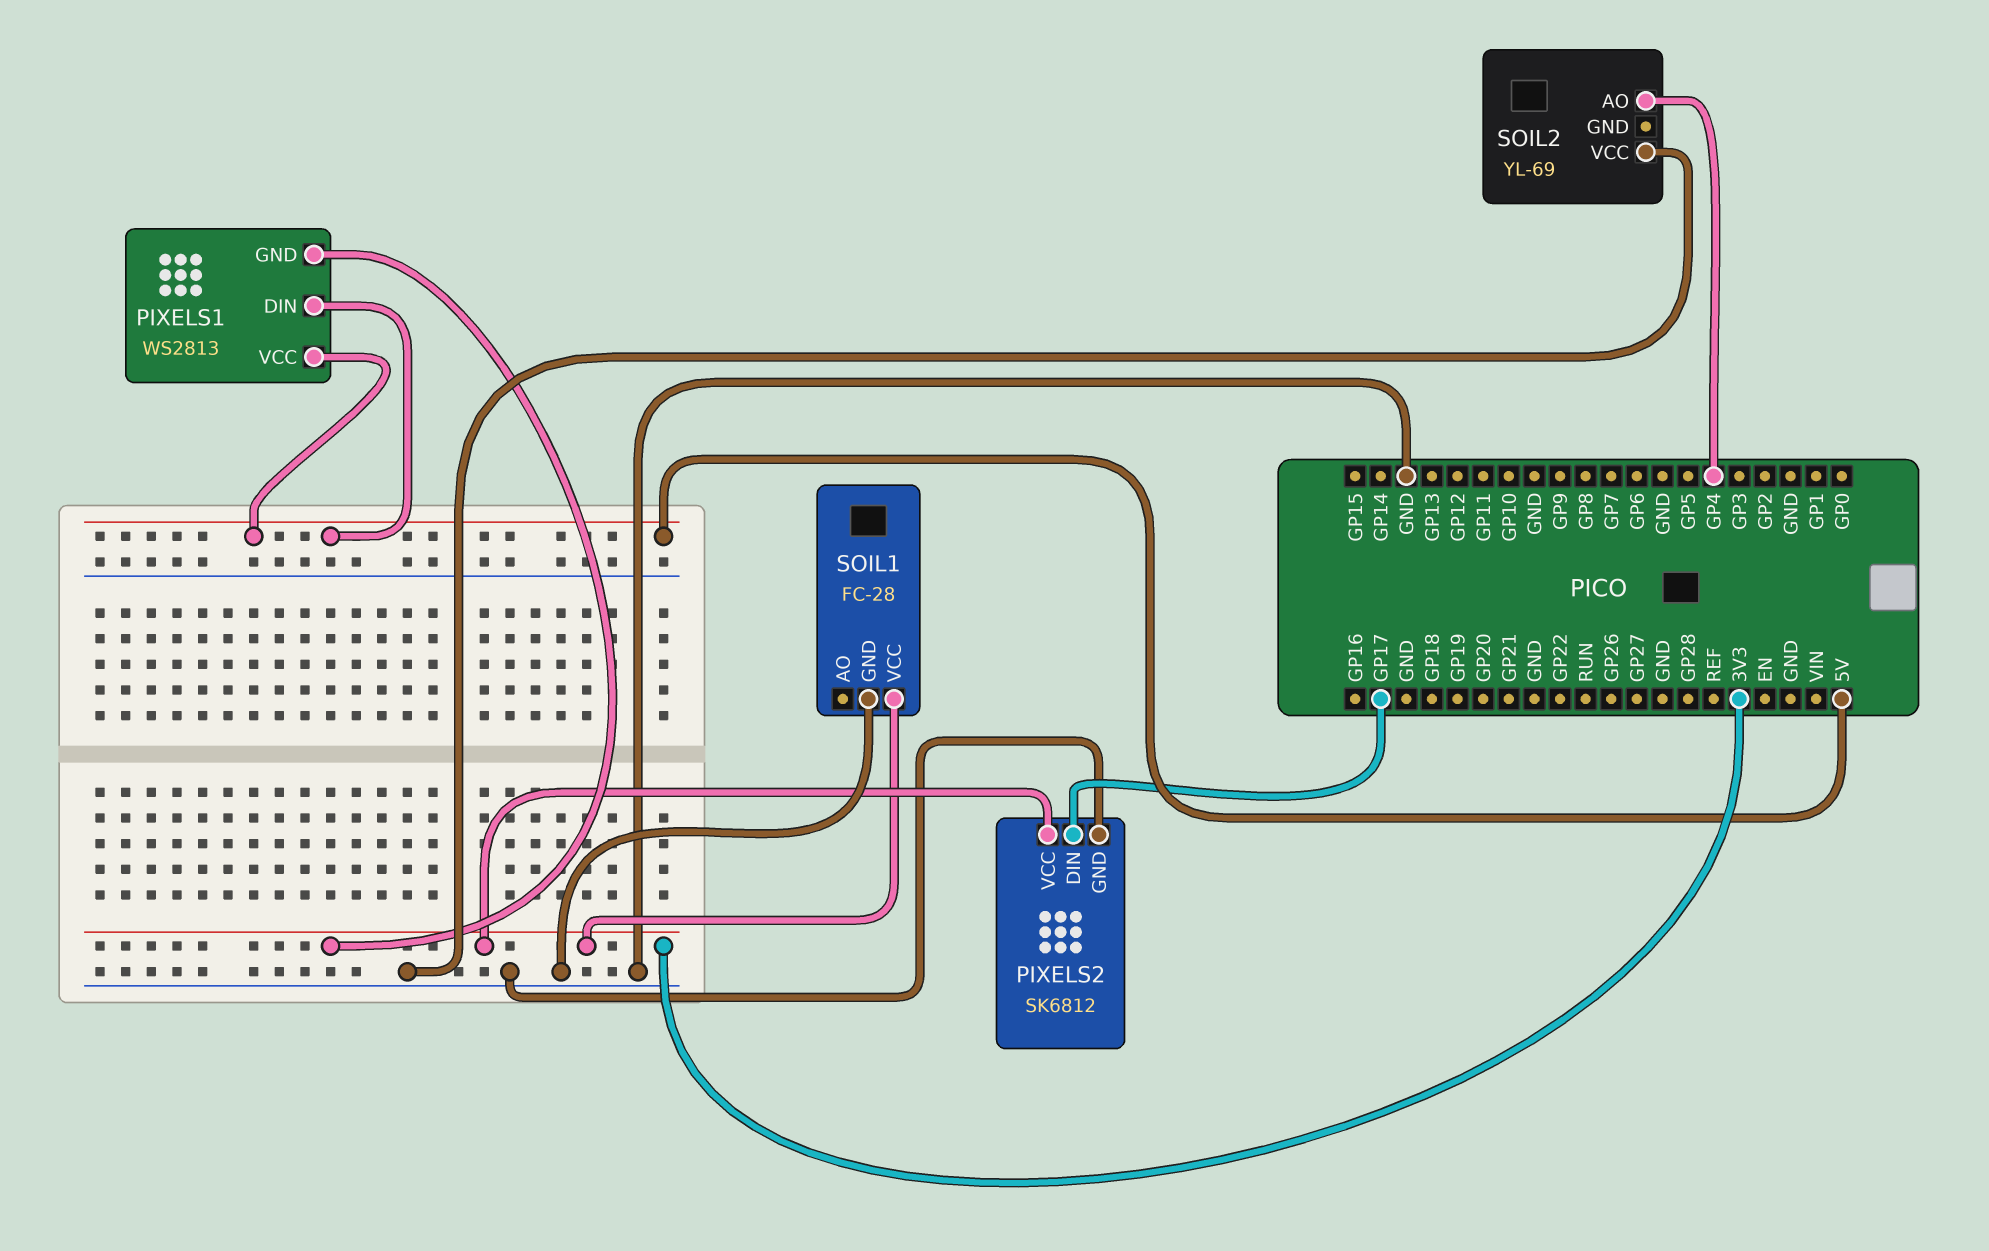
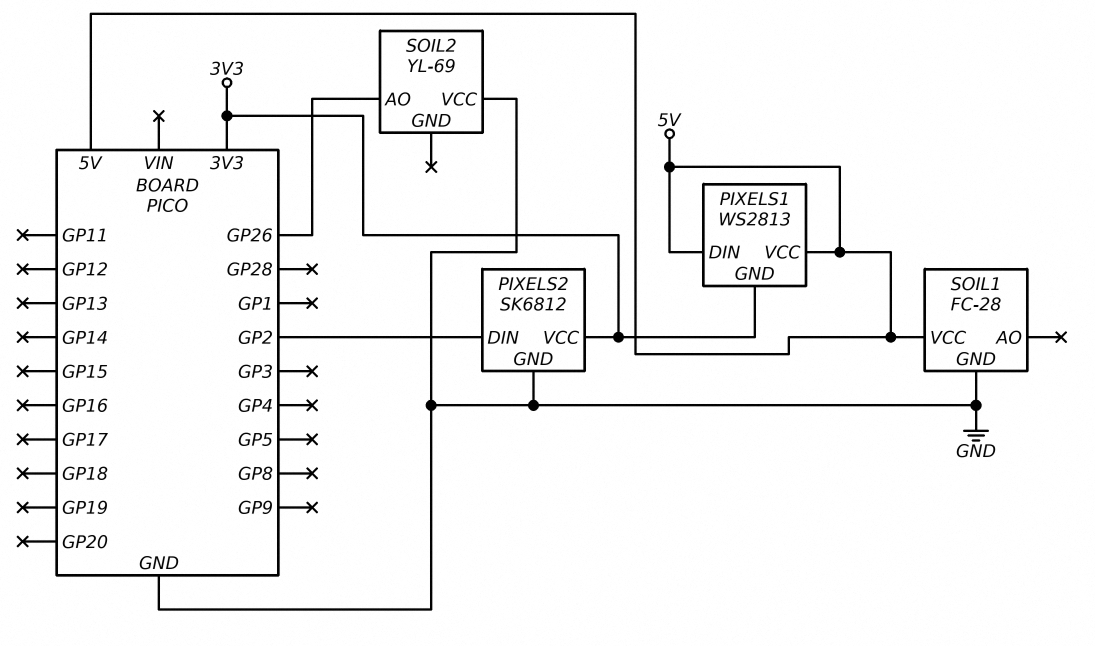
PIXELS2 pin DIN: GP17 -> GP2
SOIL1 pin VCC: 3V3 -> 5V
SOIL2 pin AO: GP4 -> GP26

